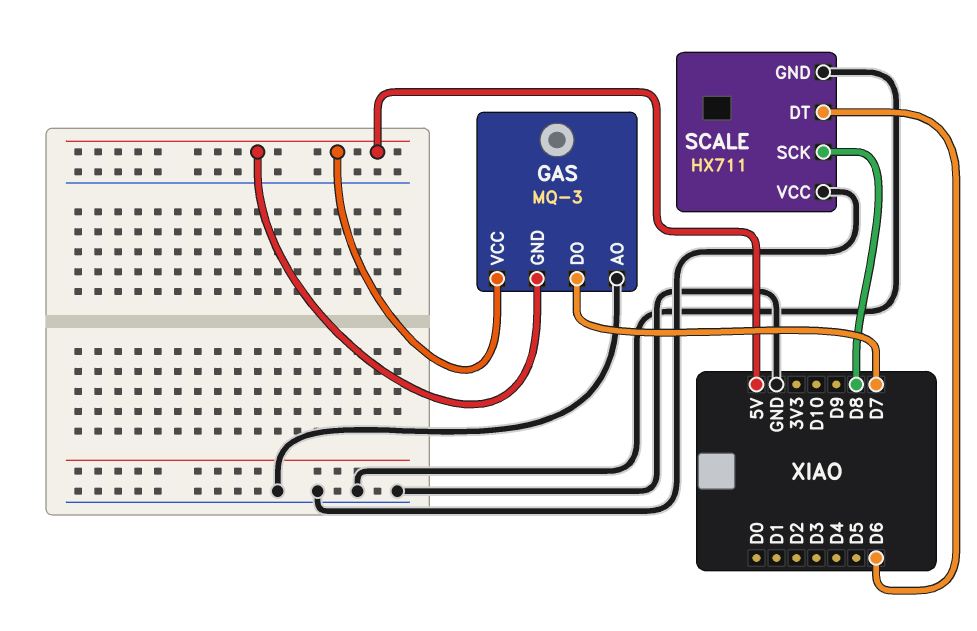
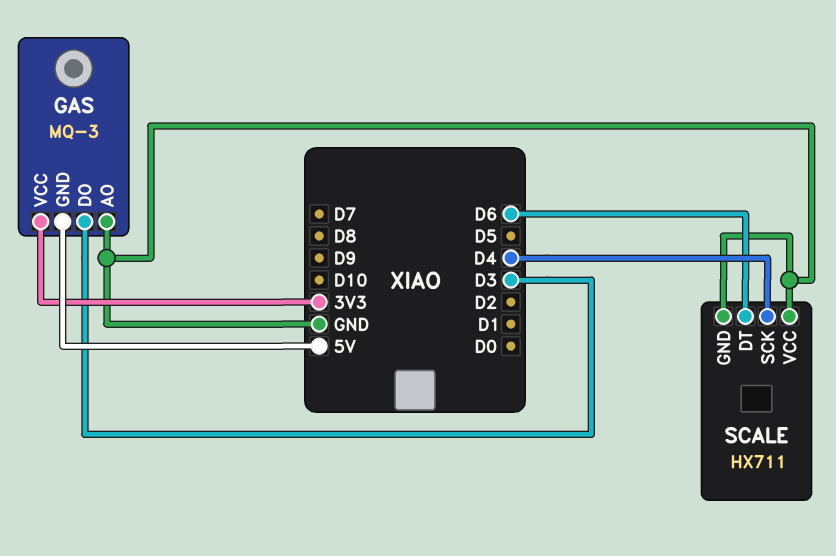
GAS pin DO: D7 -> D3
GAS pin VCC: 5V -> 3V3
SCALE pin SCK: D8 -> D4

